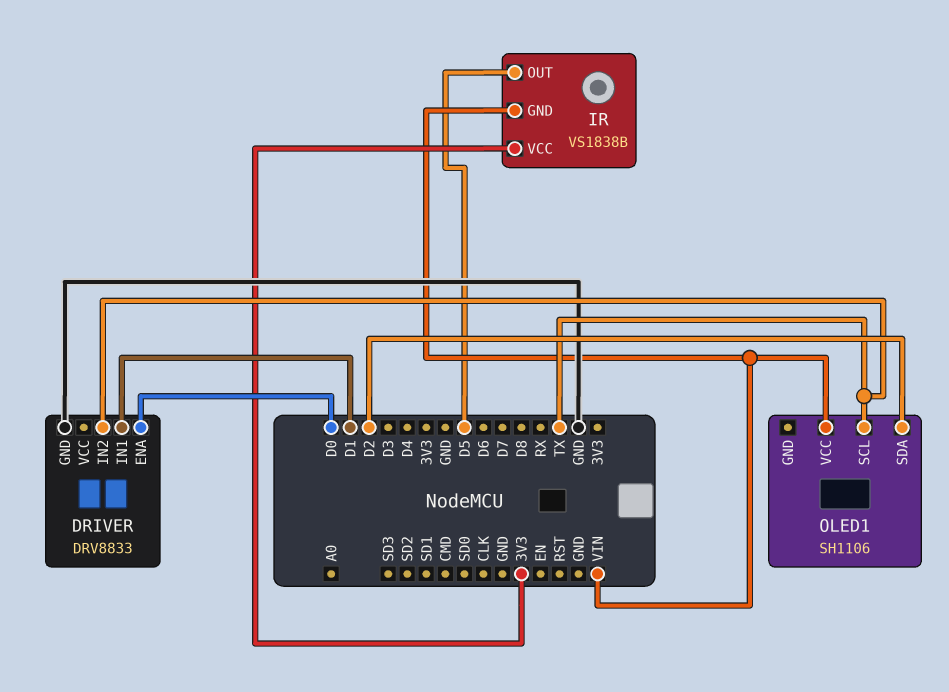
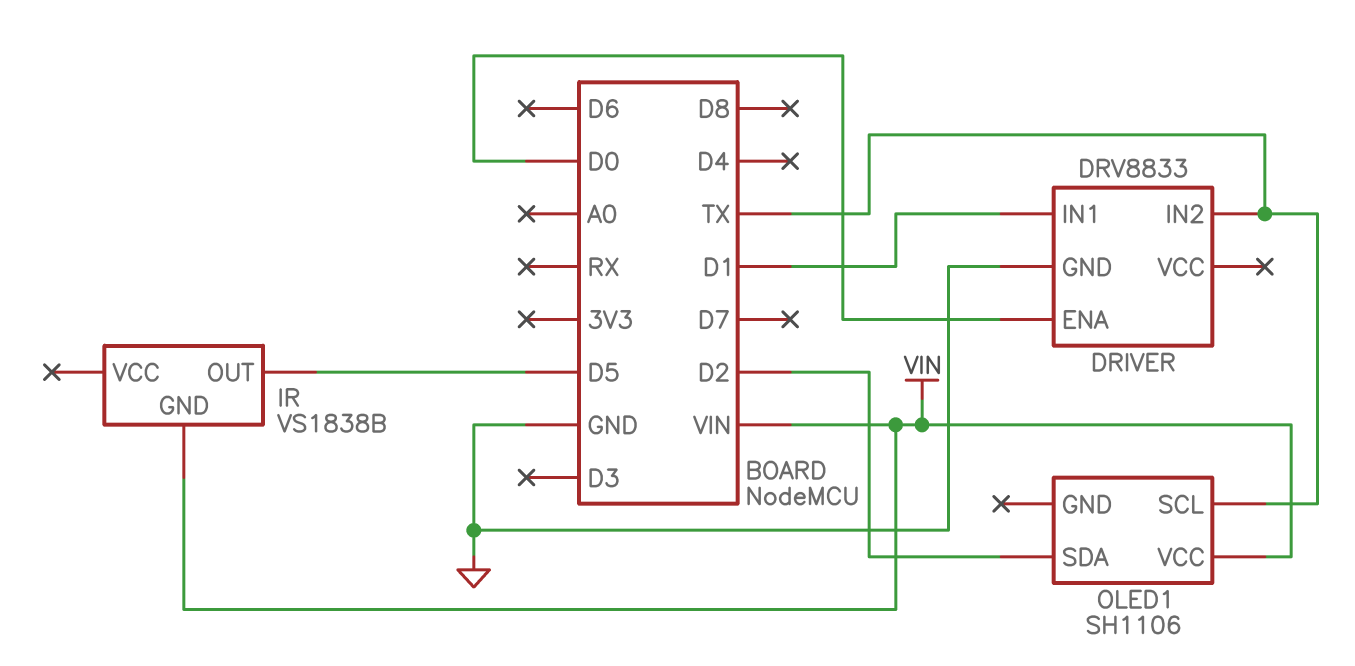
IR pin VCC: 3V3 -> none

